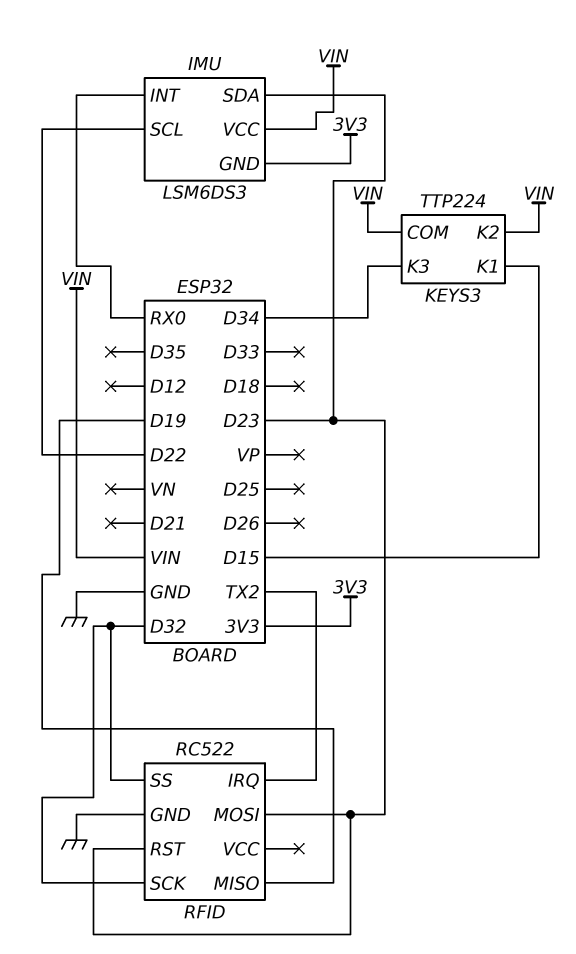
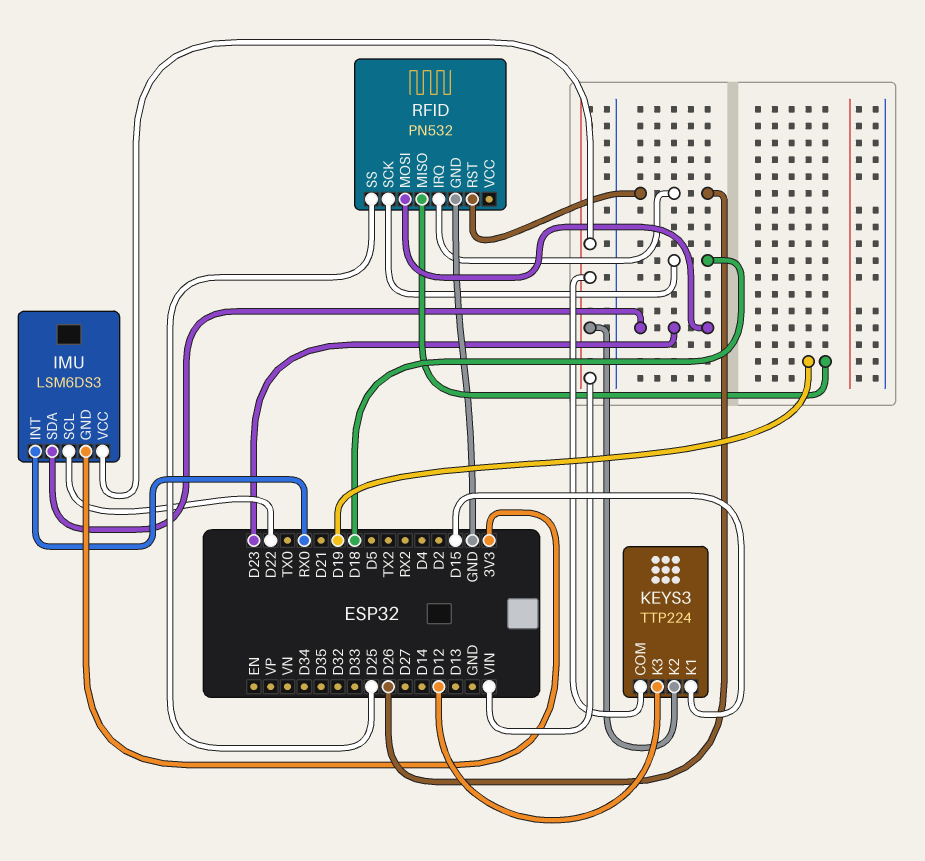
KEYS3 pin K3: D34 -> D12
RFID: RC522 -> PN532
RFID pin IRQ: TX2 -> D26
RFID pin RST: D23 -> D26
RFID pin SCK: D32 -> D18
RFID pin SS: D32 -> D25

